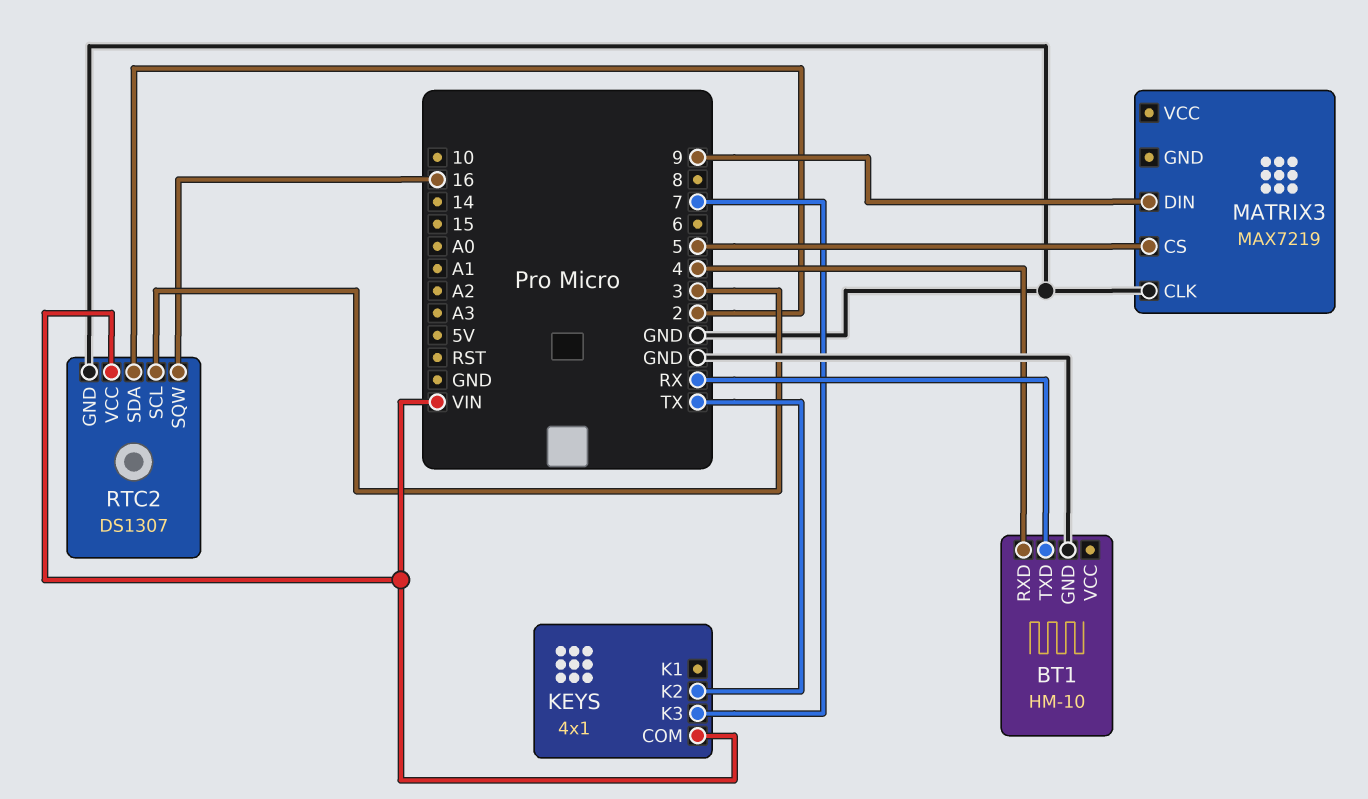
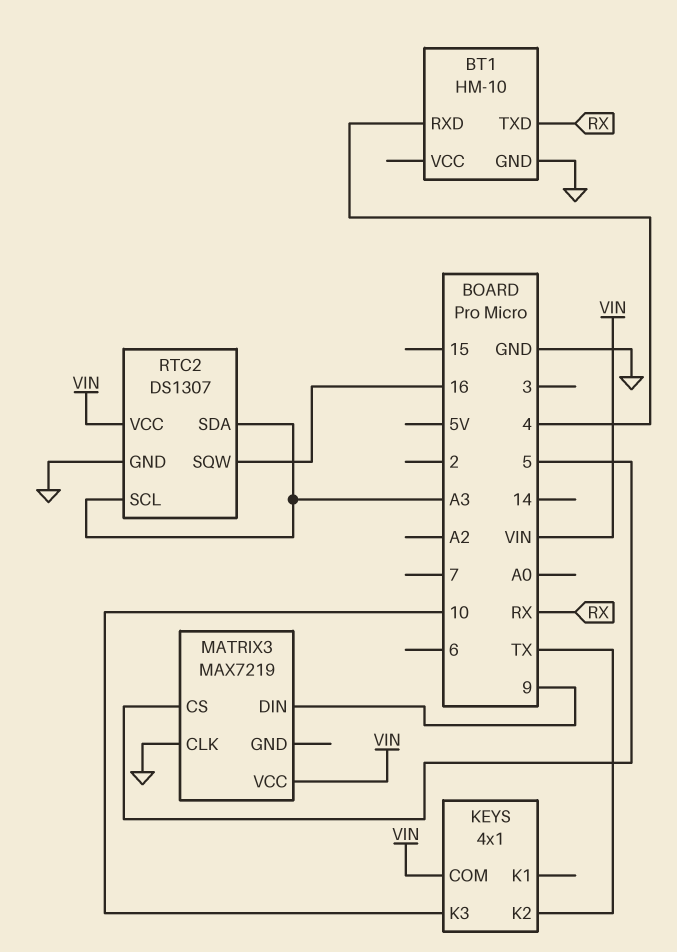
KEYS pin K3: 7 -> 10
MATRIX3 pin VCC: none -> VIN
RTC2 pin SCL: 3 -> A3
RTC2 pin SDA: 2 -> A3

